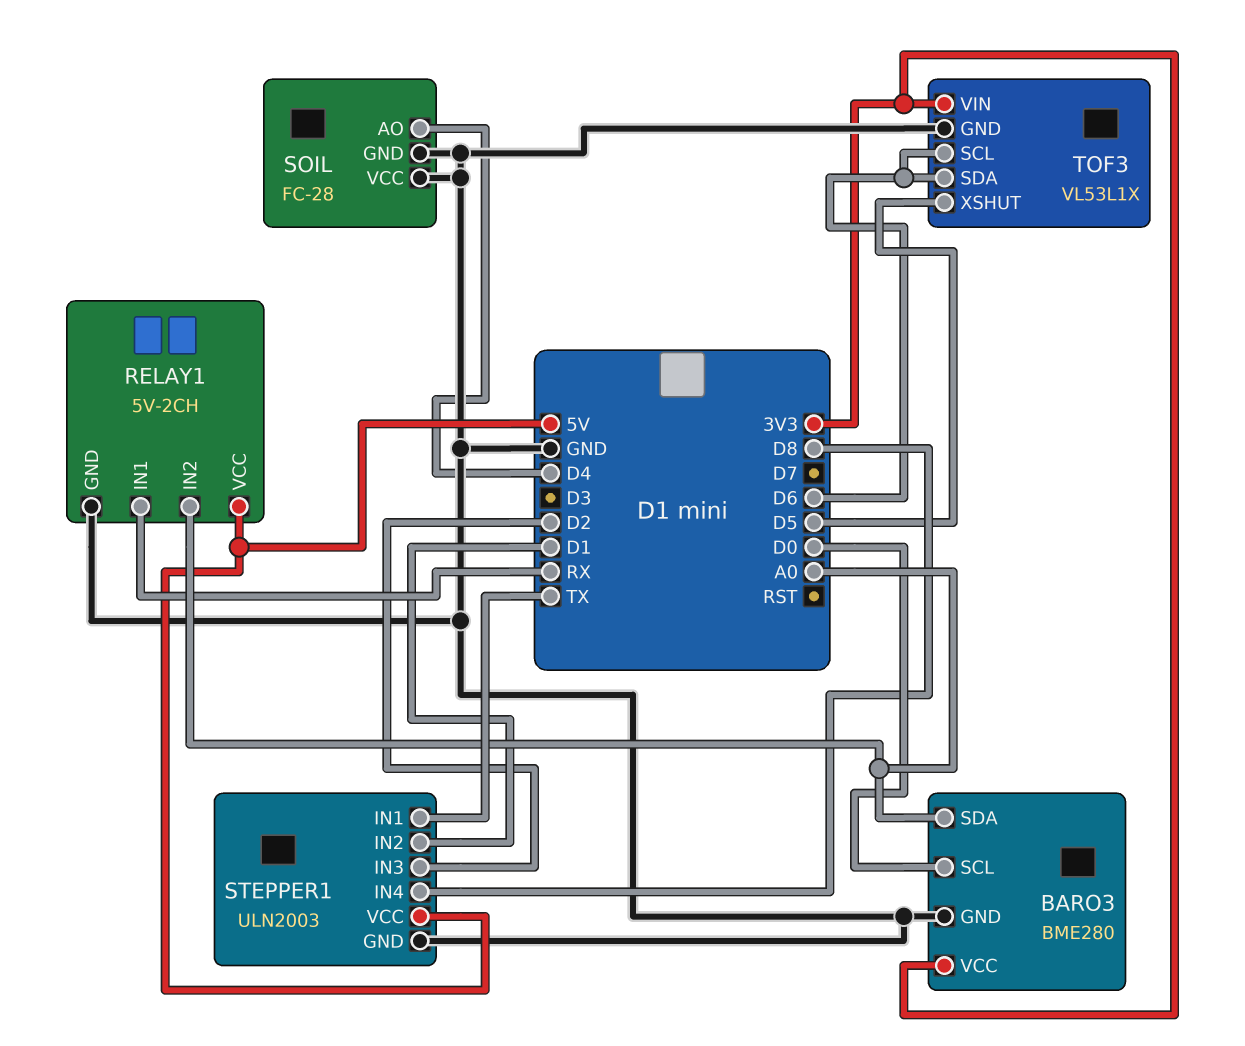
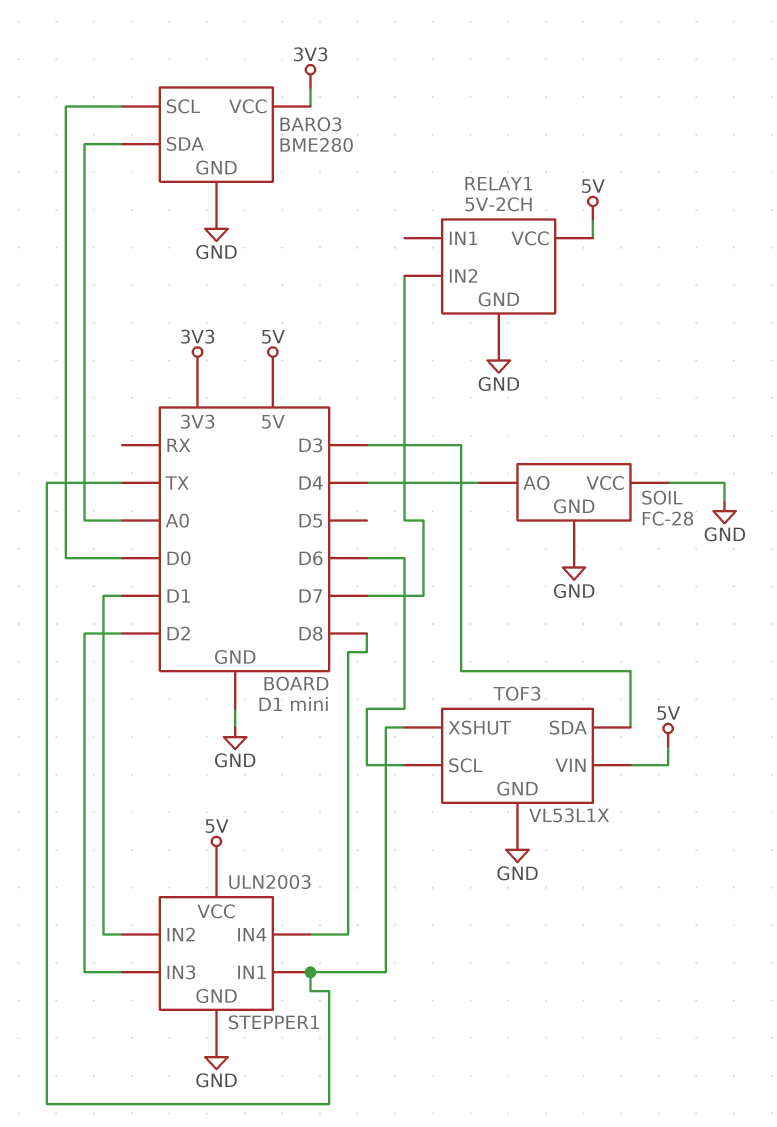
RELAY1 pin IN1: RX -> none
RELAY1 pin IN2: A0 -> D7
TOF3 pin SDA: D6 -> D3
TOF3 pin VIN: 3V3 -> 5V
TOF3 pin XSHUT: D5 -> TX

